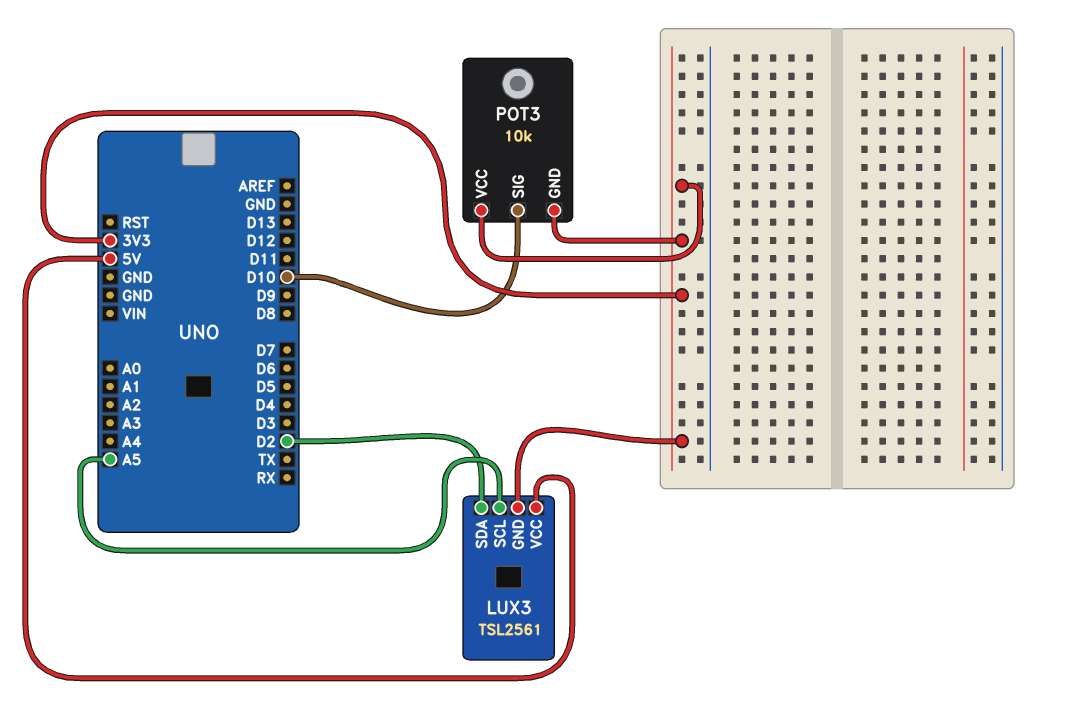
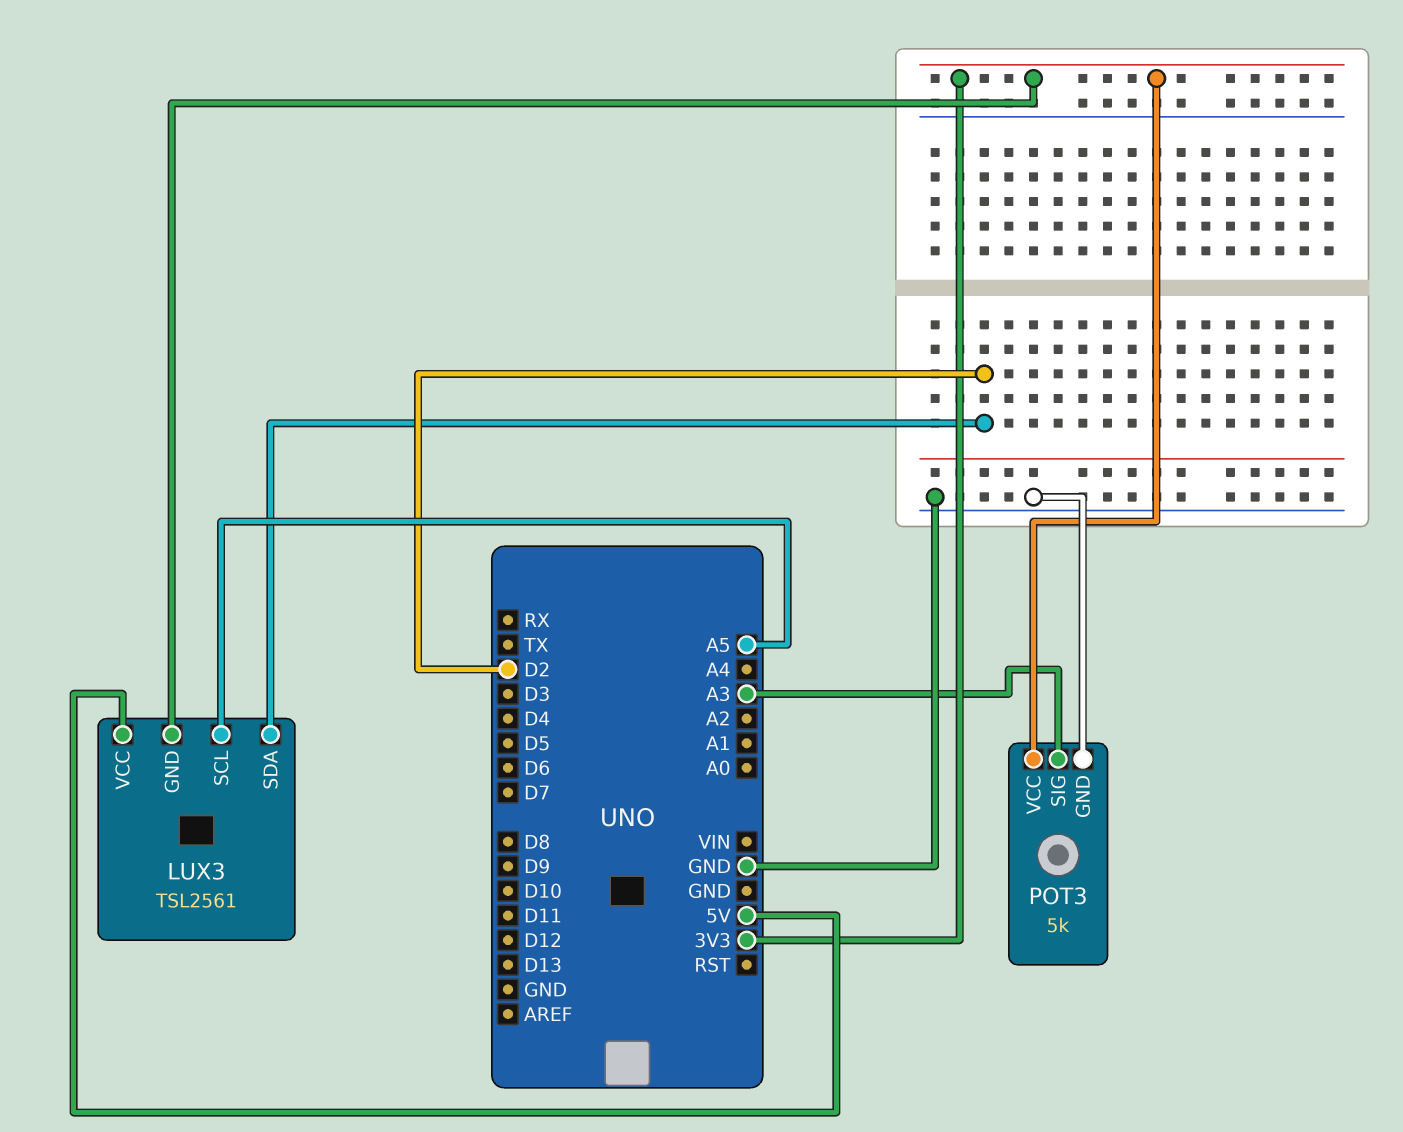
POT3: 10k -> 5k
POT3 pin GND: 3V3 -> GND
POT3 pin SIG: D10 -> A3

